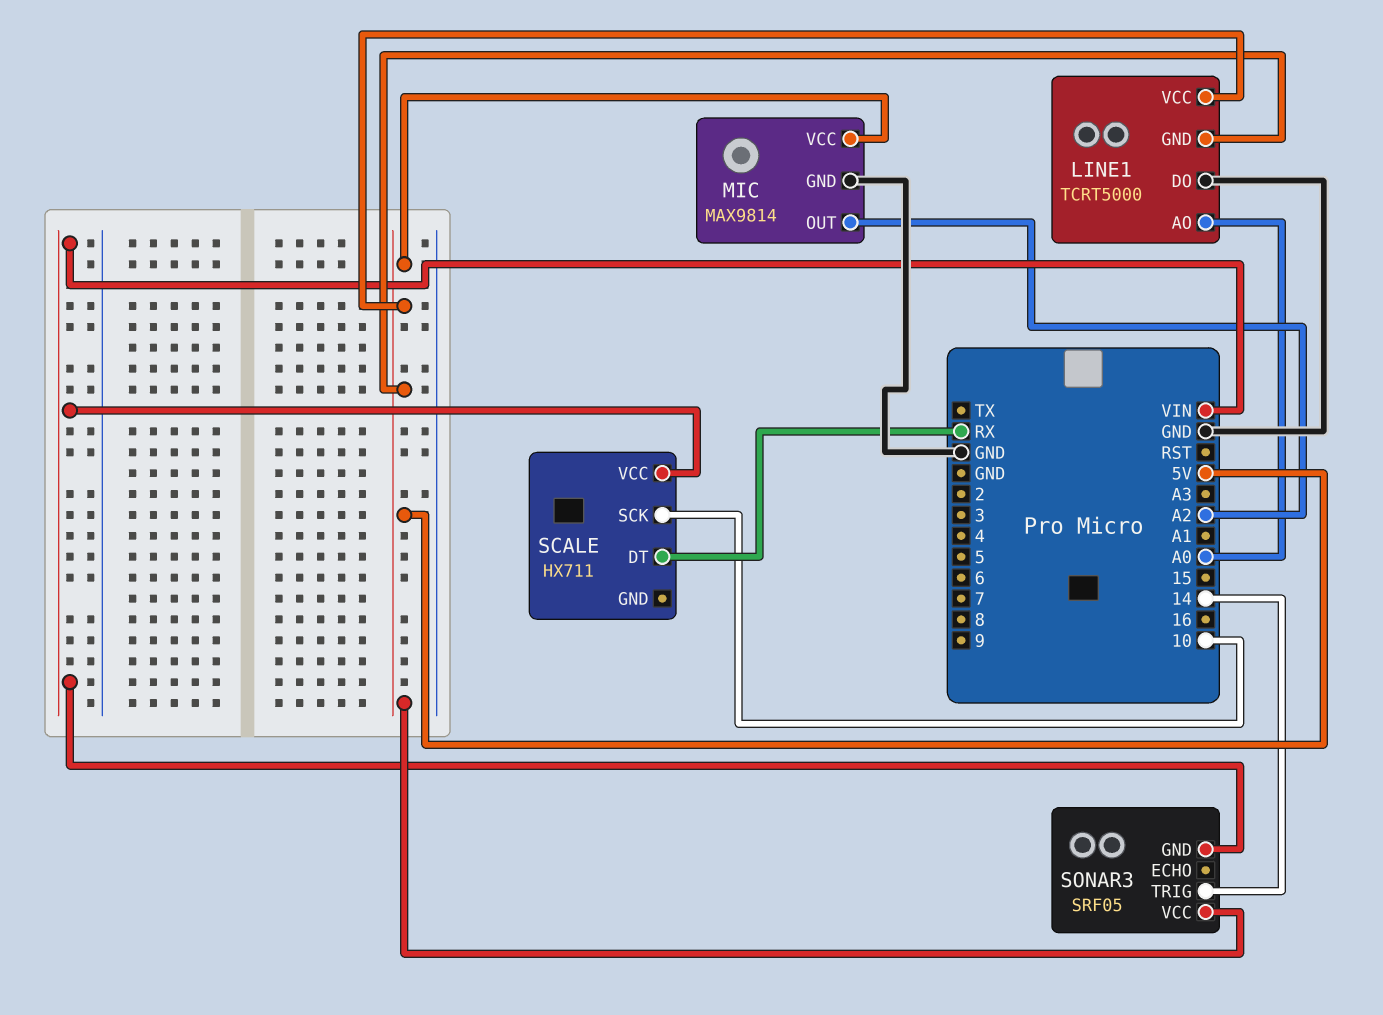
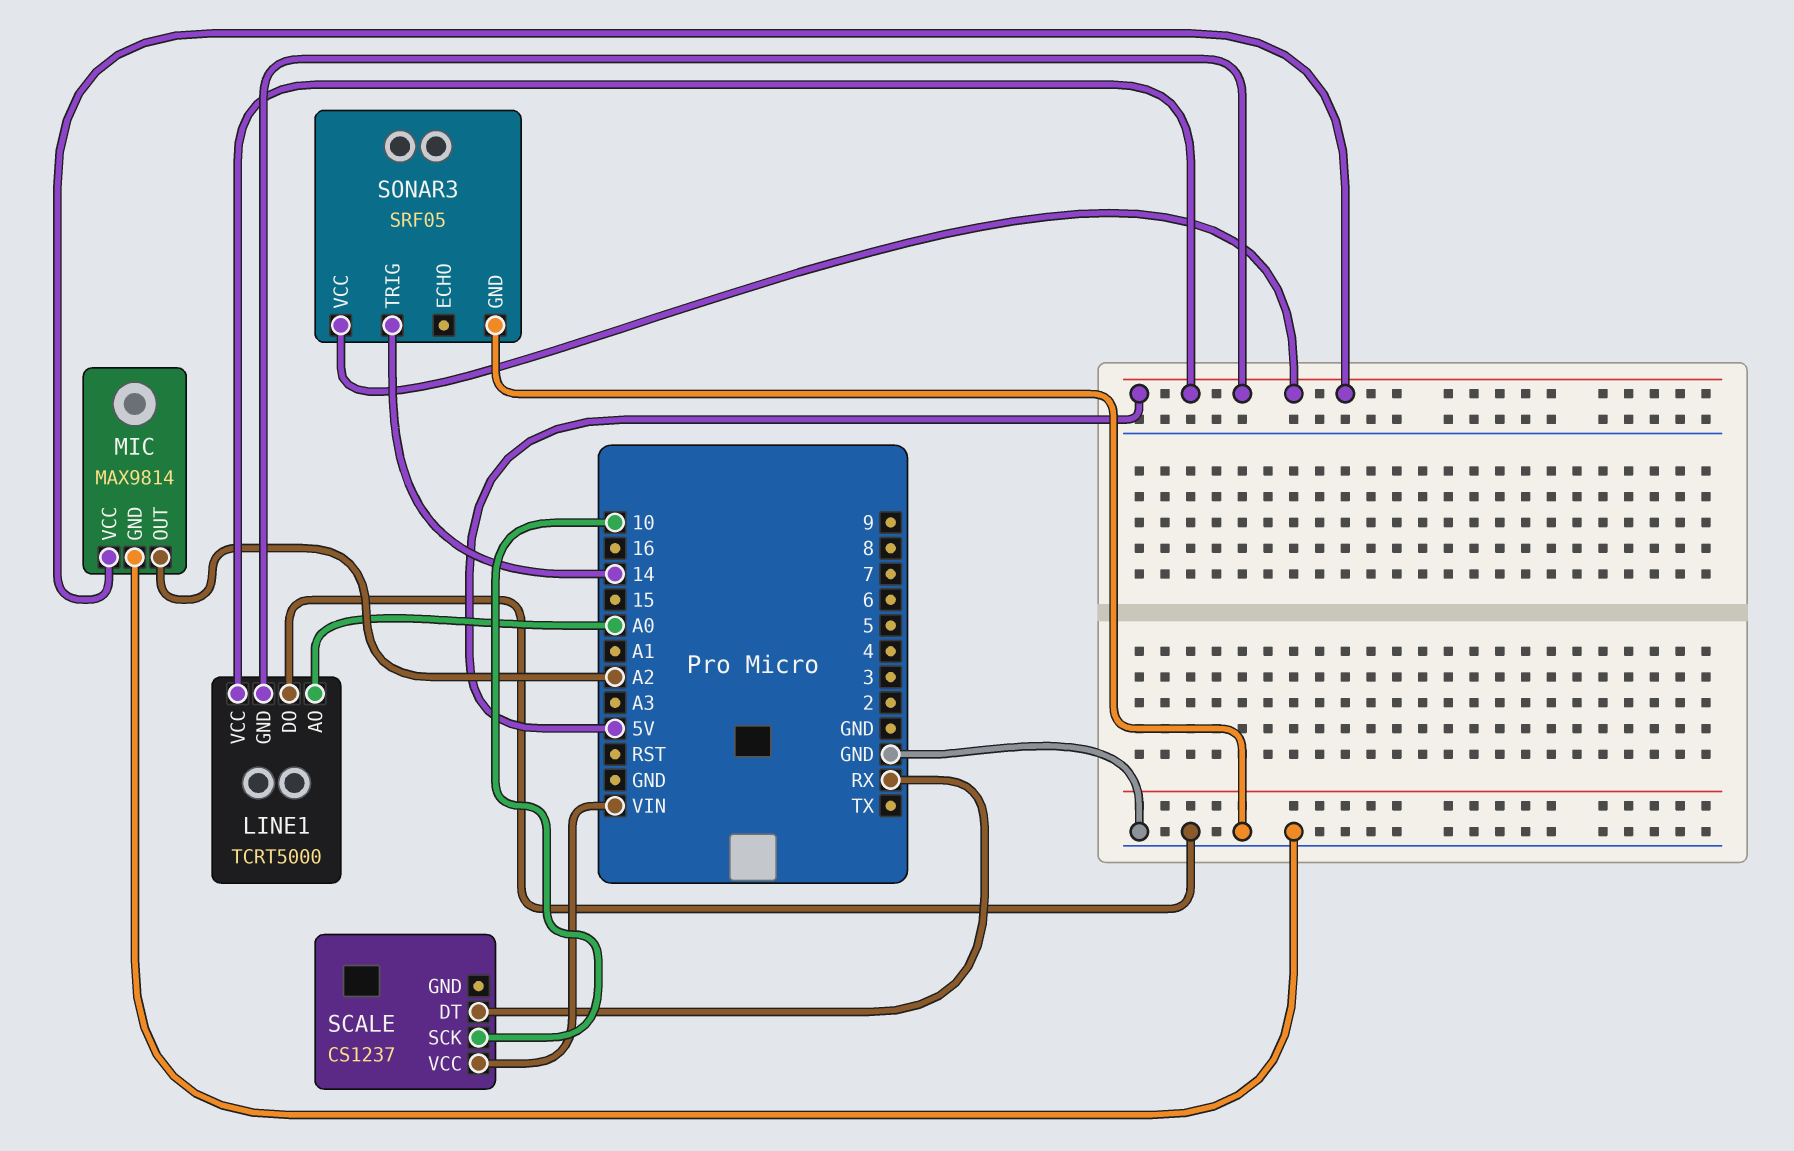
SCALE: HX711 -> CS1237
SONAR3 pin GND: VIN -> GND

